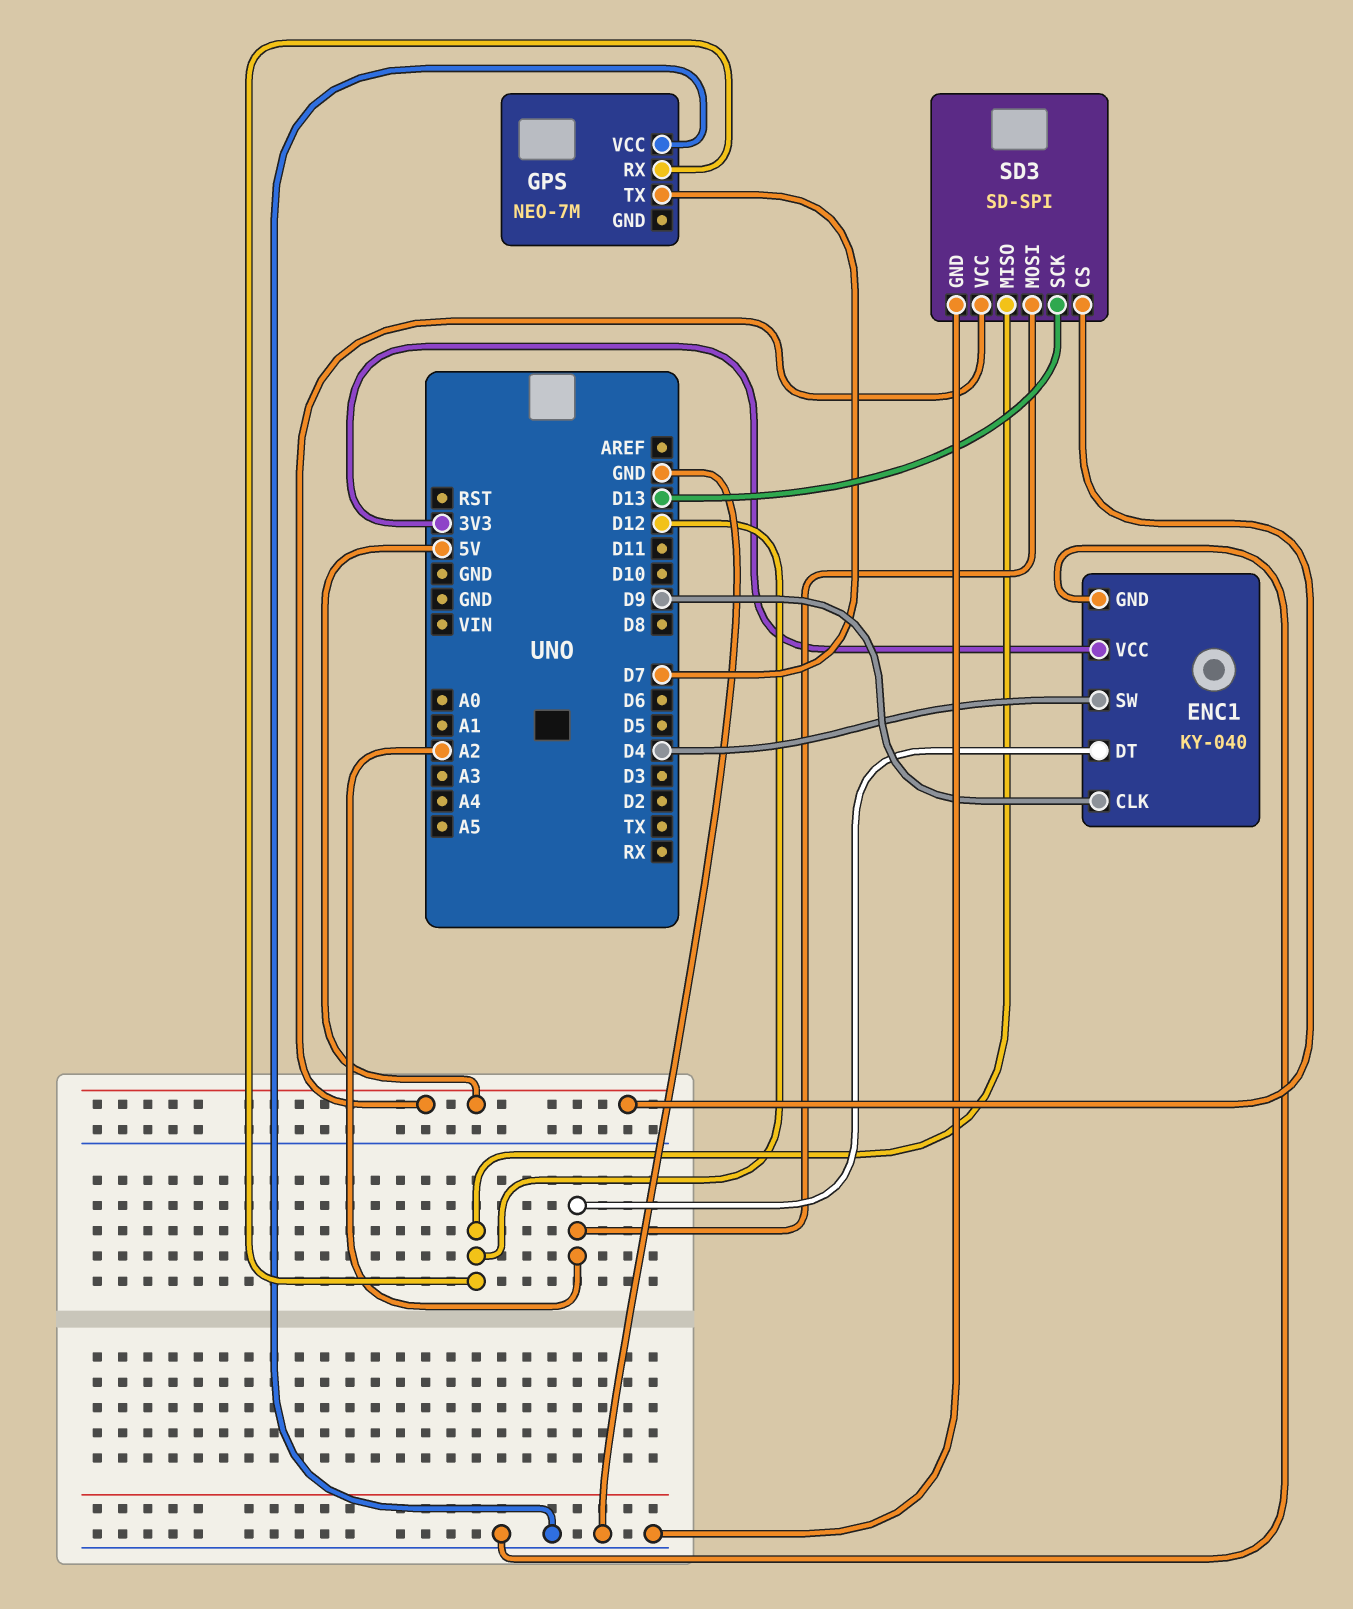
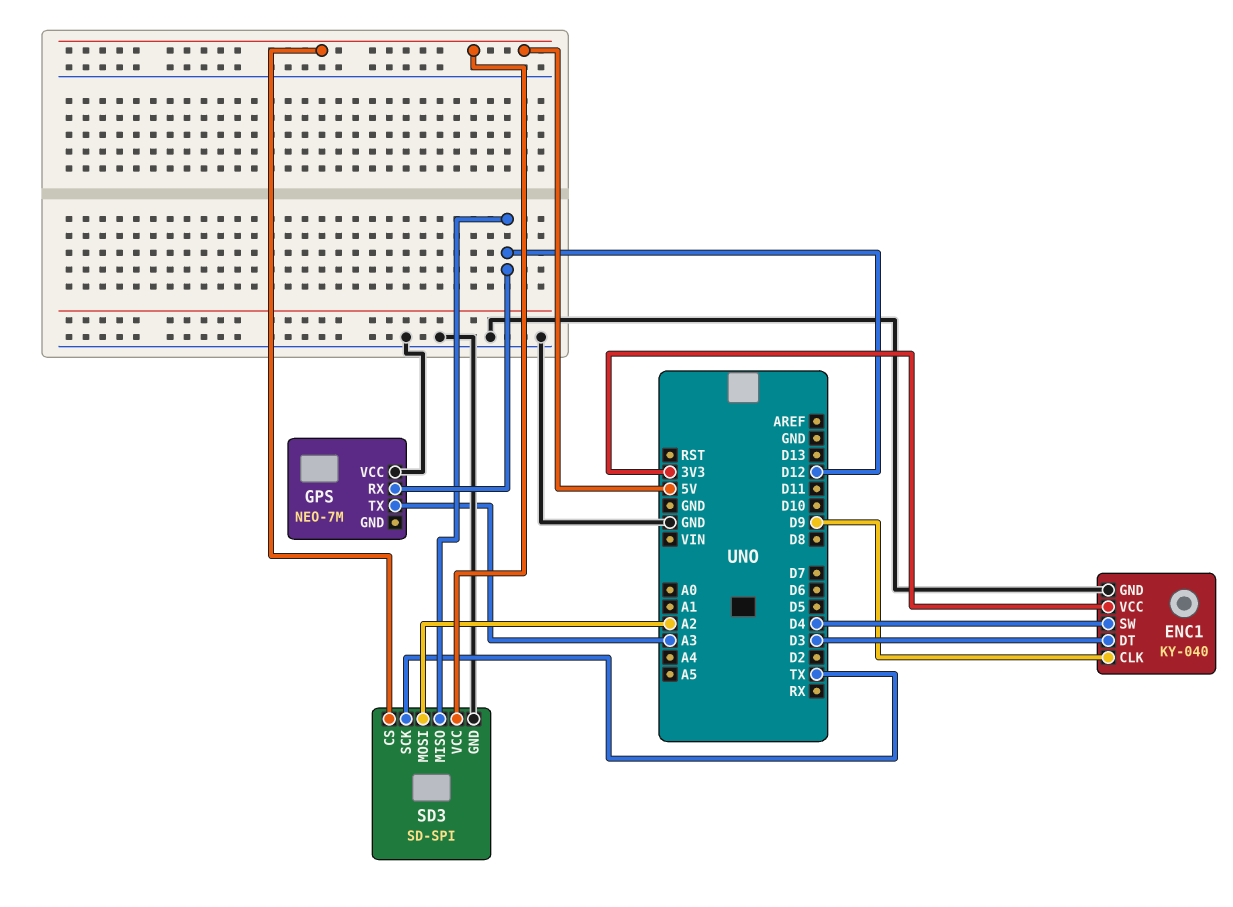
ENC1 pin DT: A2 -> D3
GPS pin TX: D7 -> A3
SD3 pin SCK: D13 -> TX

